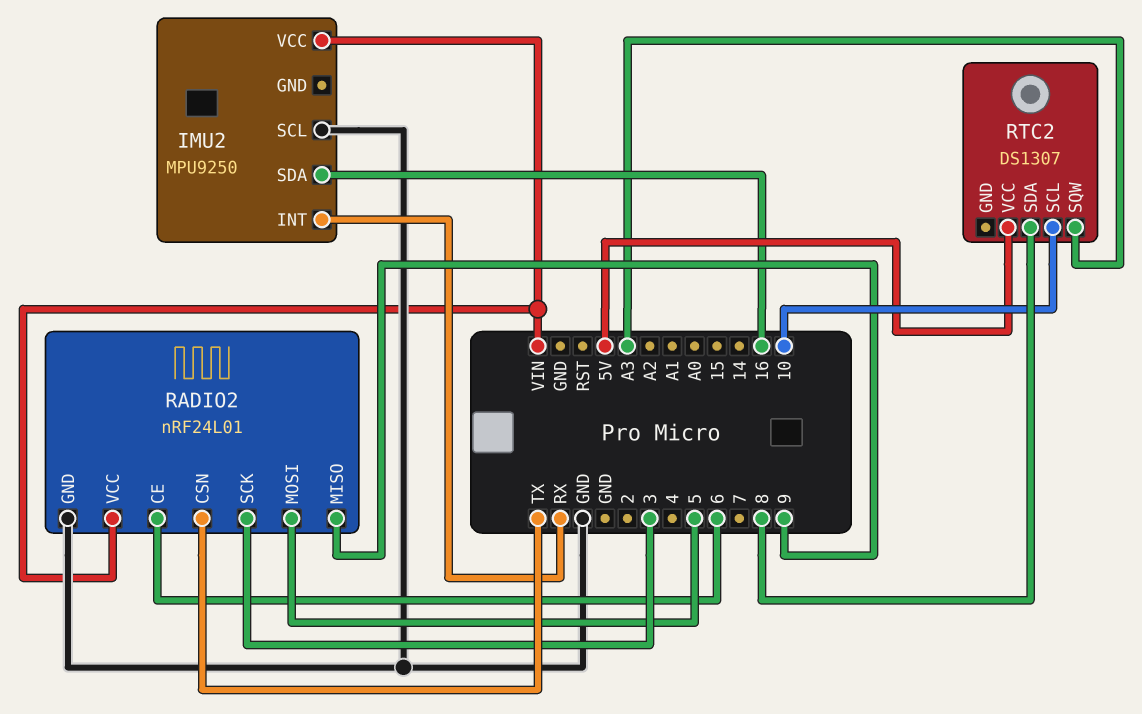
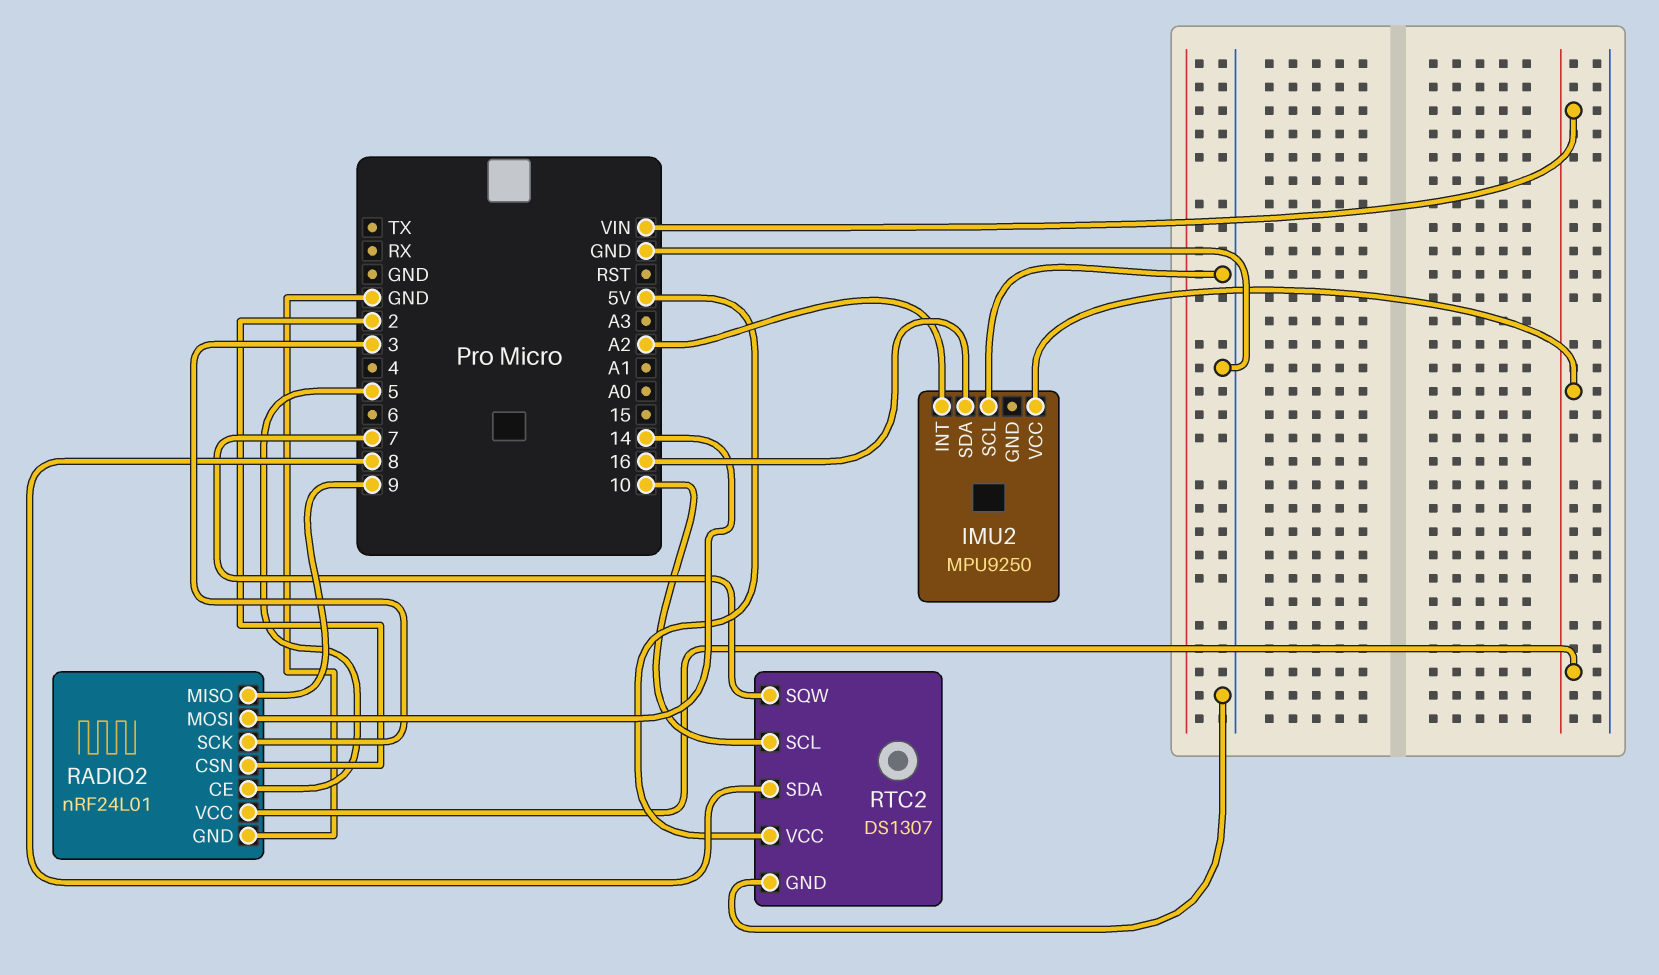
IMU2 pin INT: RX -> A2
RADIO2 pin CE: 6 -> 5
RADIO2 pin CSN: TX -> 2
RADIO2 pin MOSI: 5 -> 14
RTC2 pin GND: none -> GND
RTC2 pin SQW: A3 -> 7

